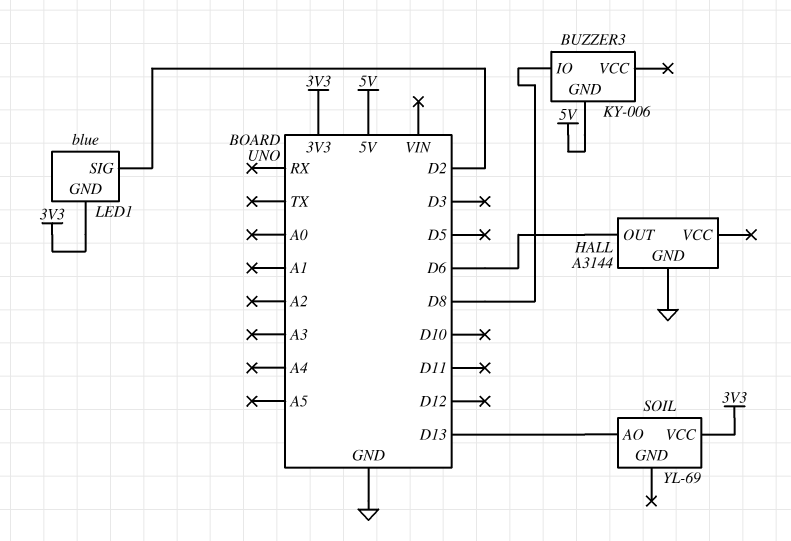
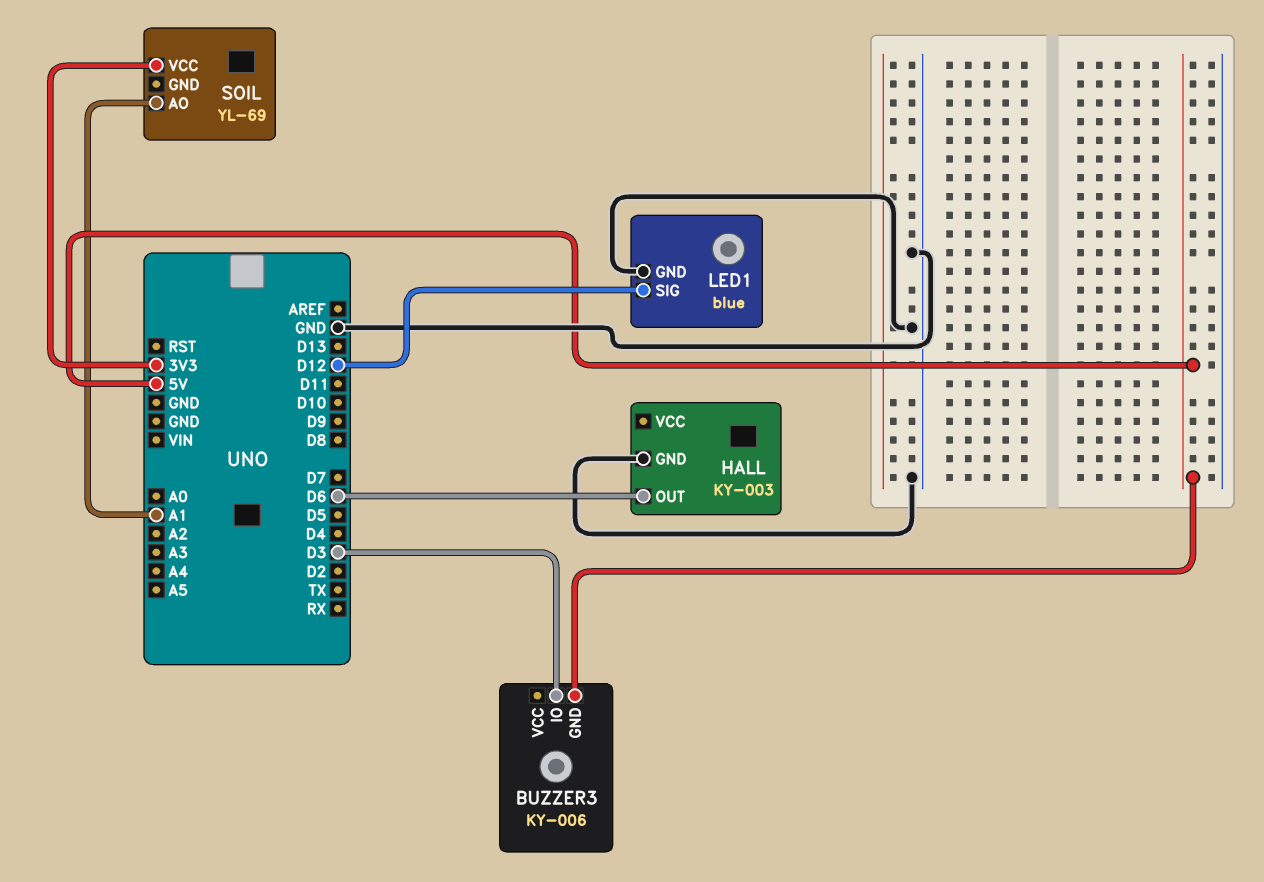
BUZZER3 pin IO: D8 -> D3
HALL: A3144 -> KY-003
LED1 pin GND: 3V3 -> GND
LED1 pin SIG: D2 -> D12
SOIL pin AO: D13 -> A1

